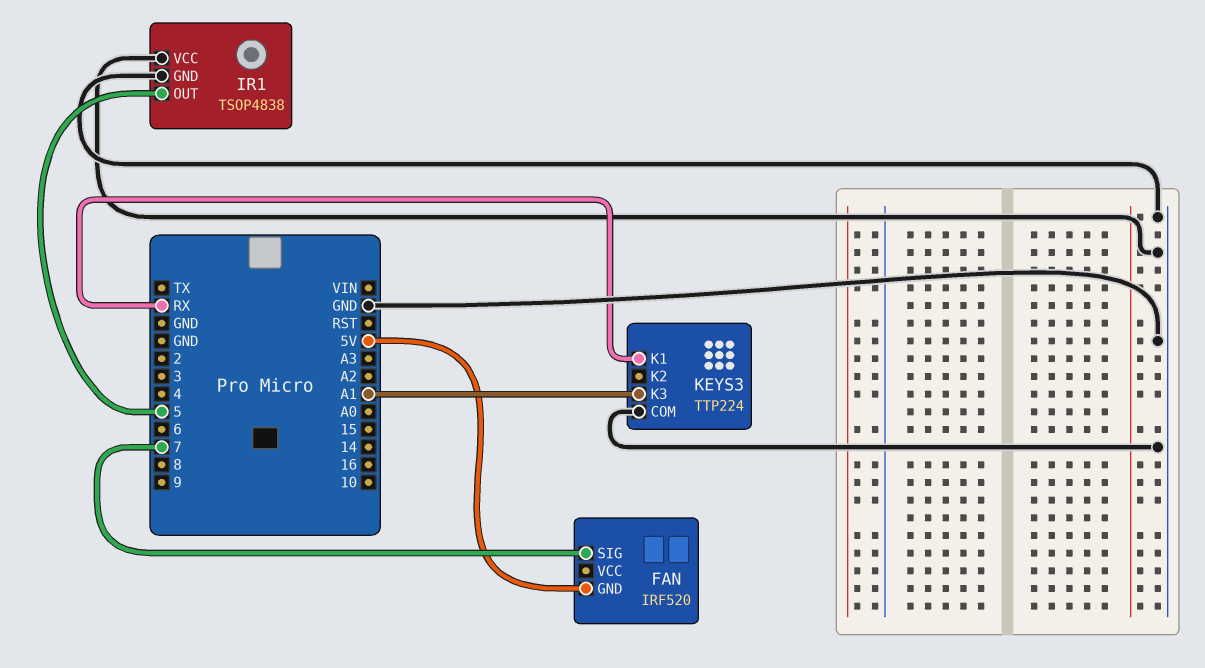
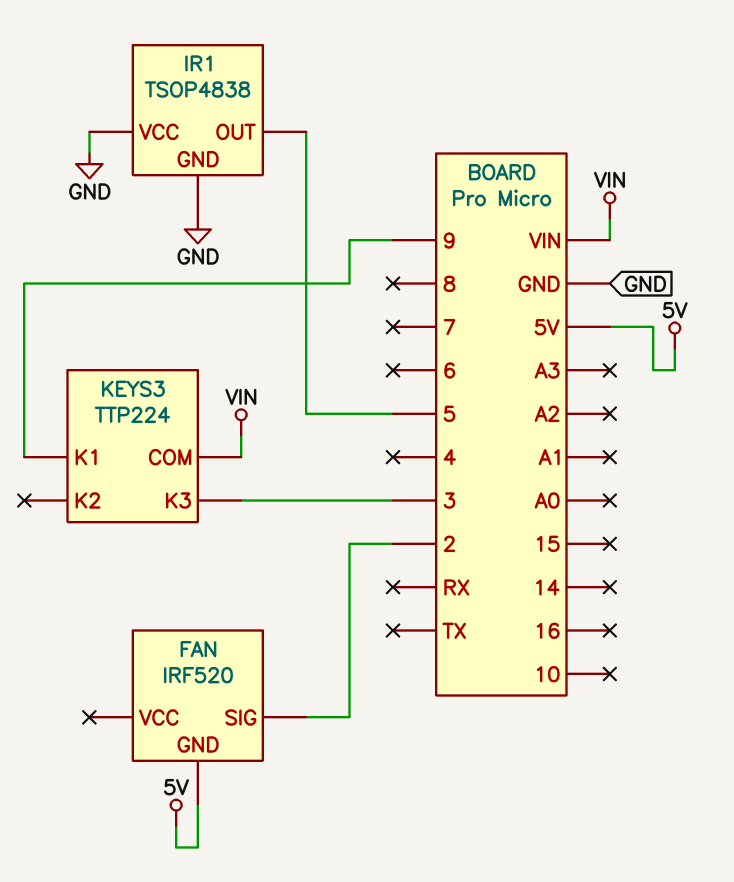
FAN pin SIG: 7 -> 2
KEYS3 pin COM: GND -> VIN
KEYS3 pin K1: RX -> 9
KEYS3 pin K3: A1 -> 3

